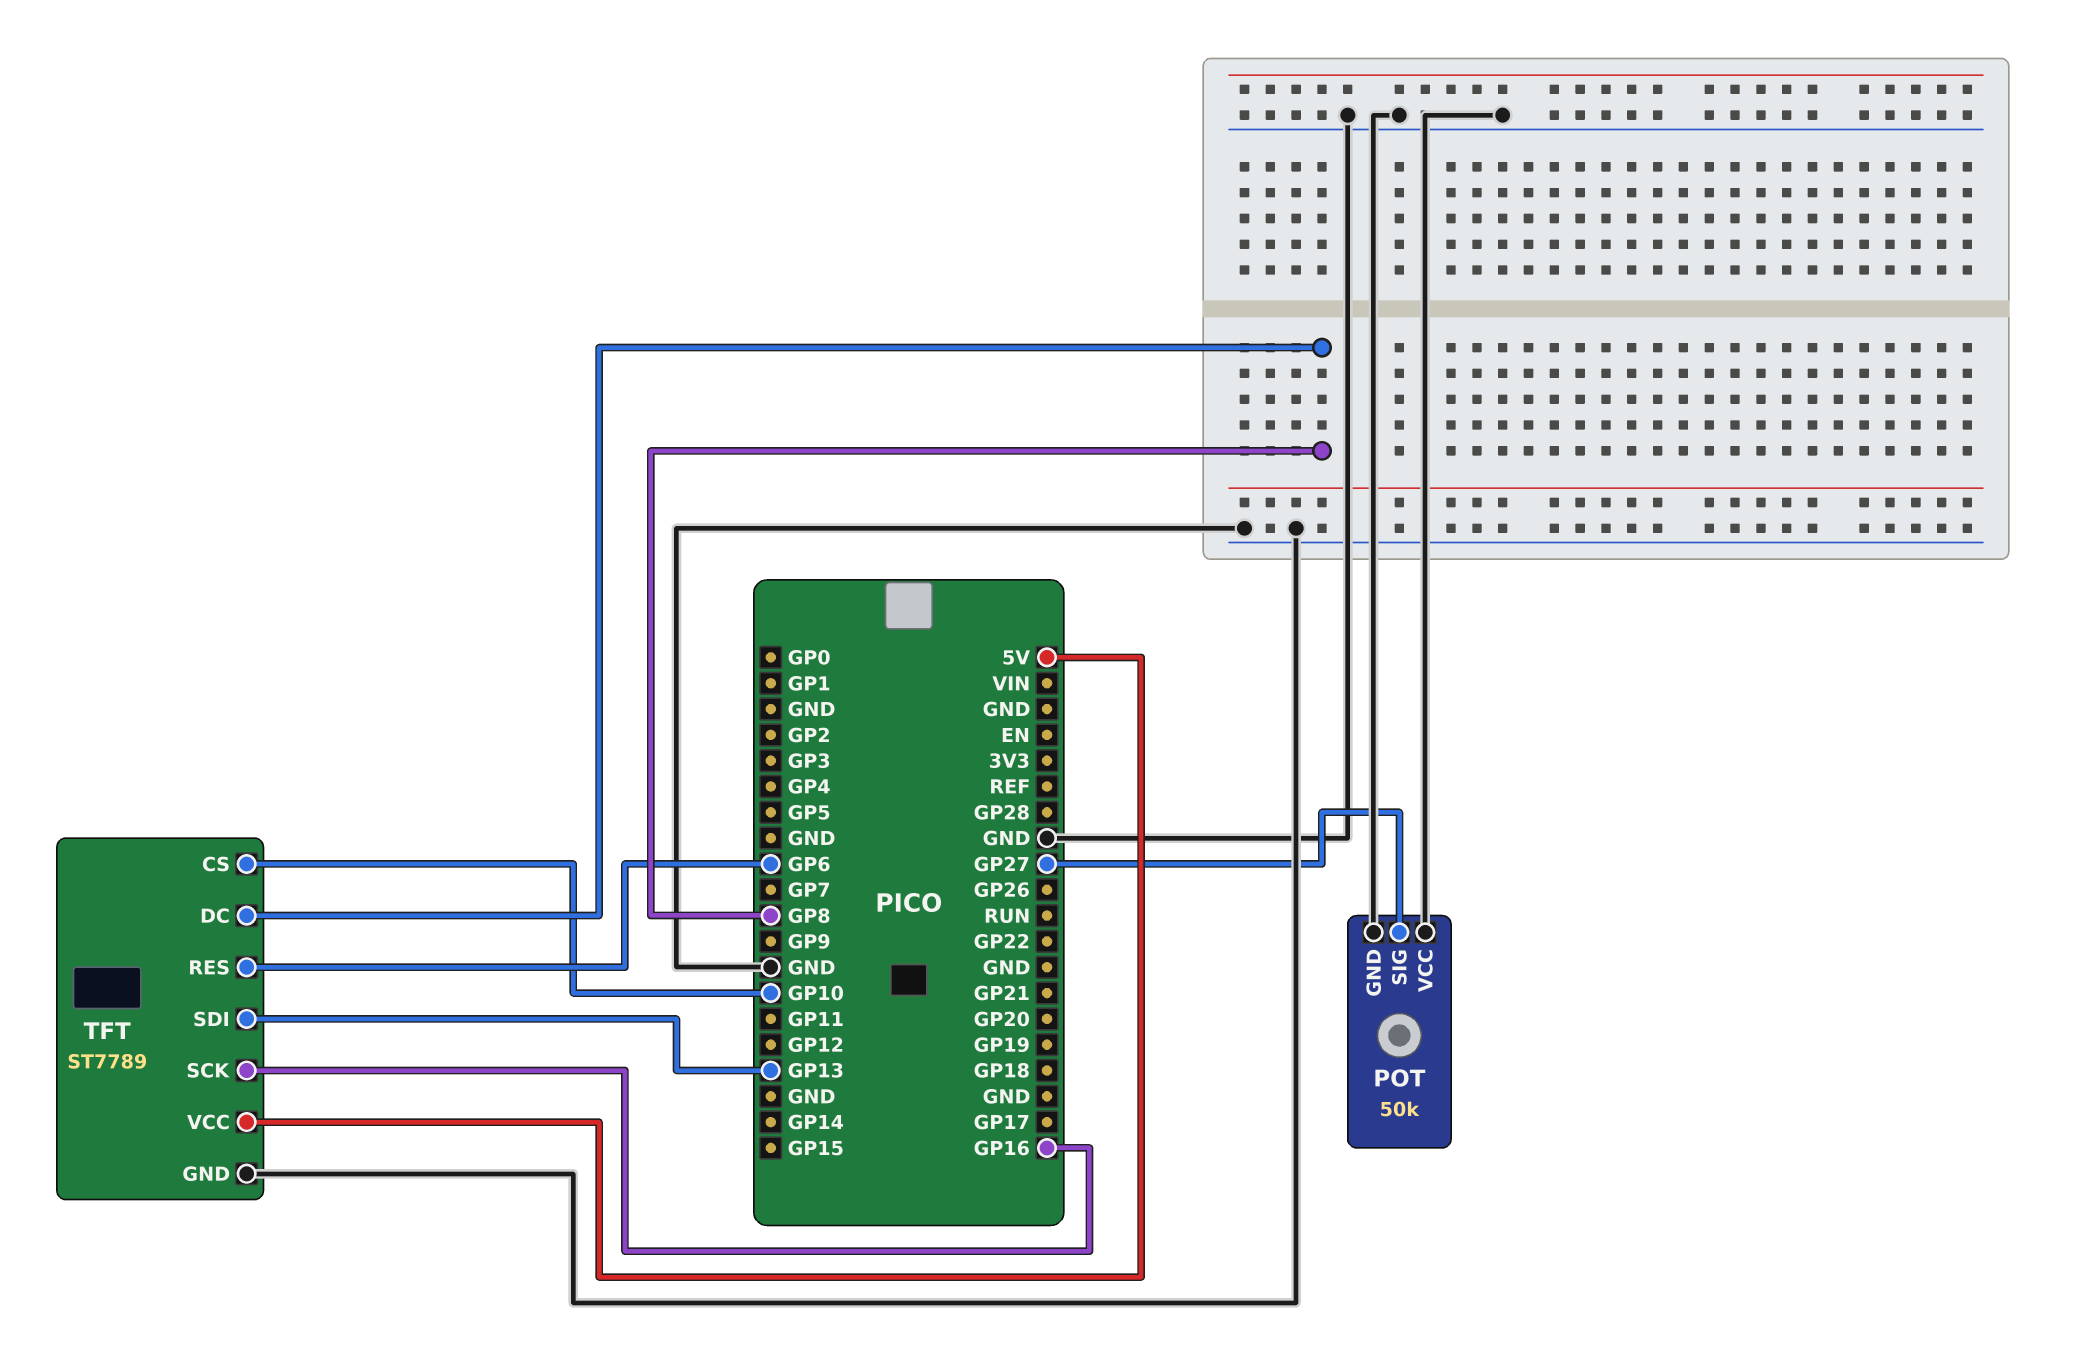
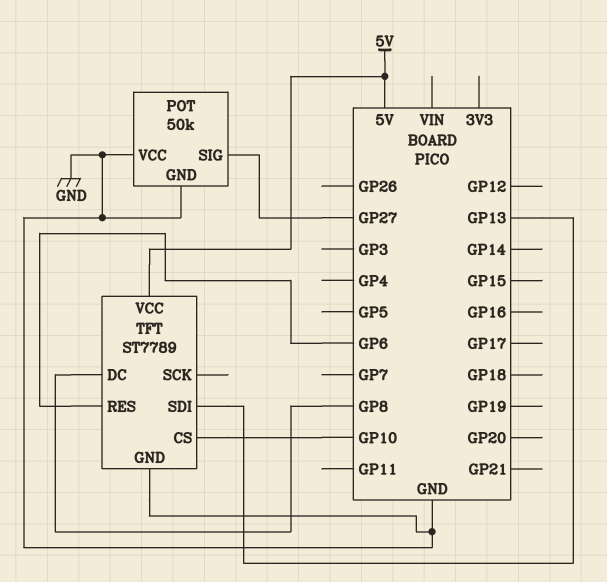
TFT pin SCK: GP16 -> none

